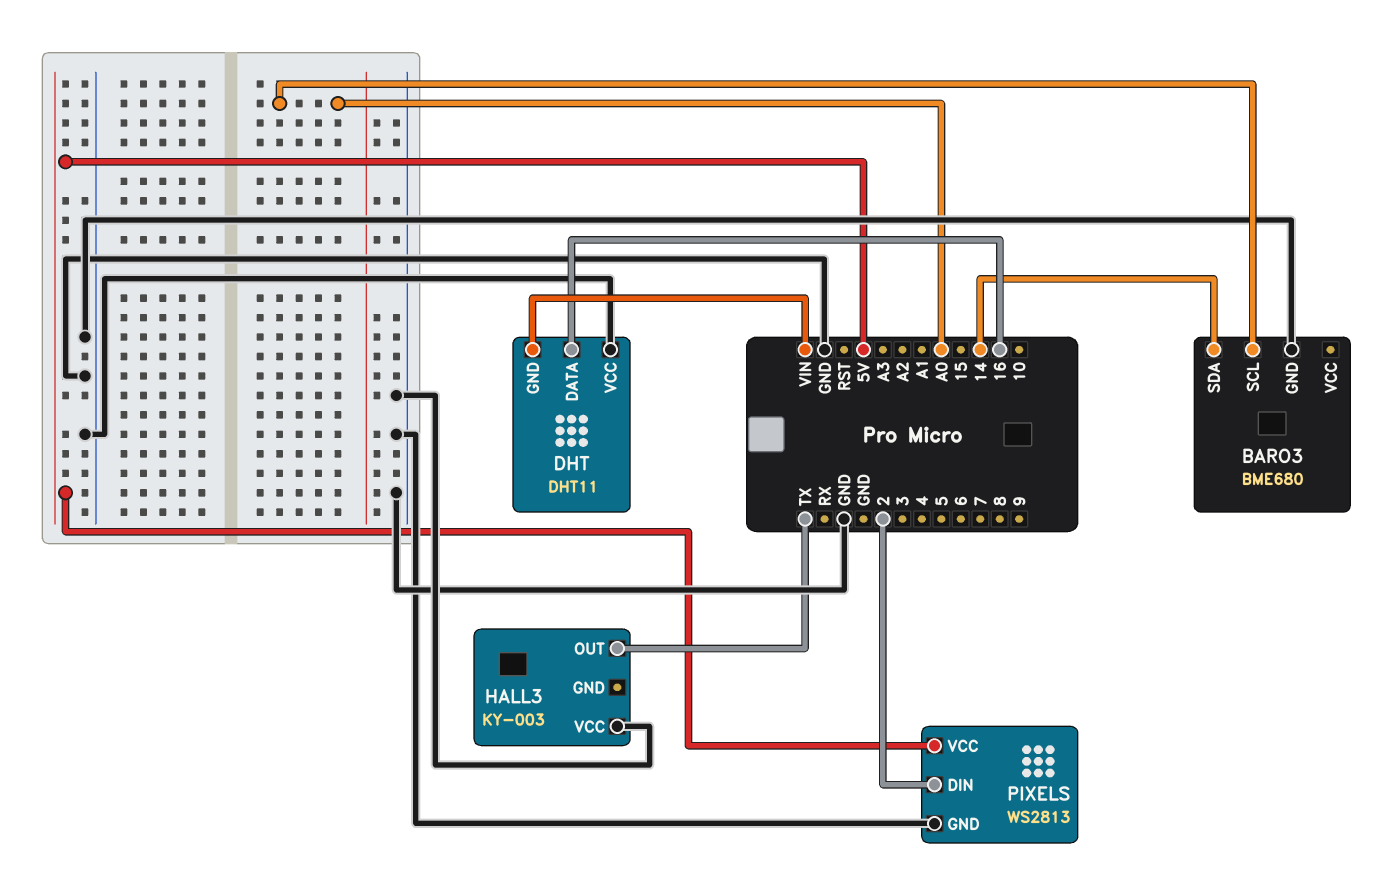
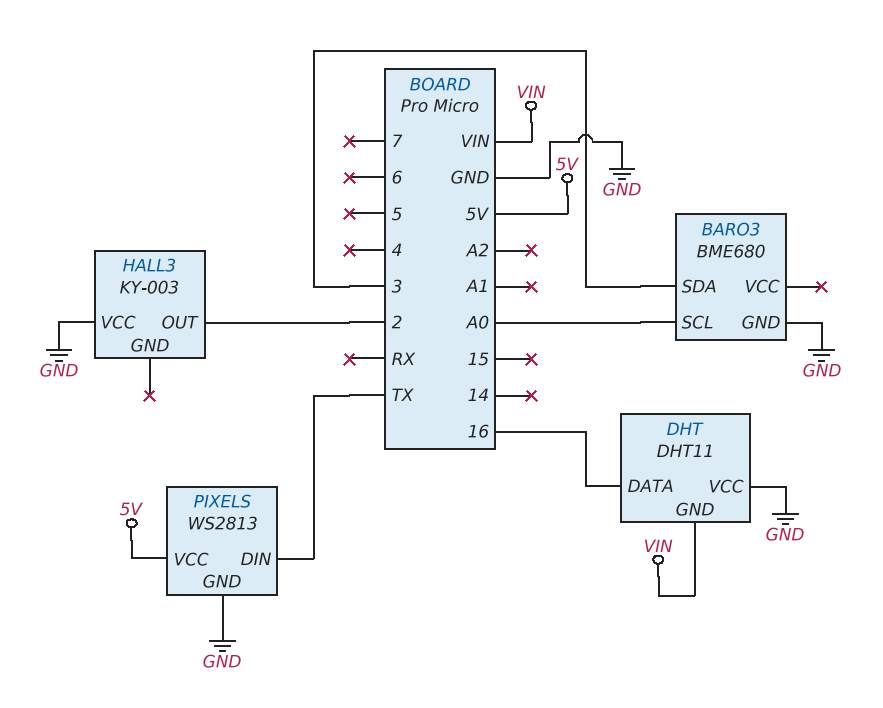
BARO3 pin SDA: 14 -> 3
HALL3 pin OUT: TX -> 2
PIXELS pin DIN: 2 -> TX

